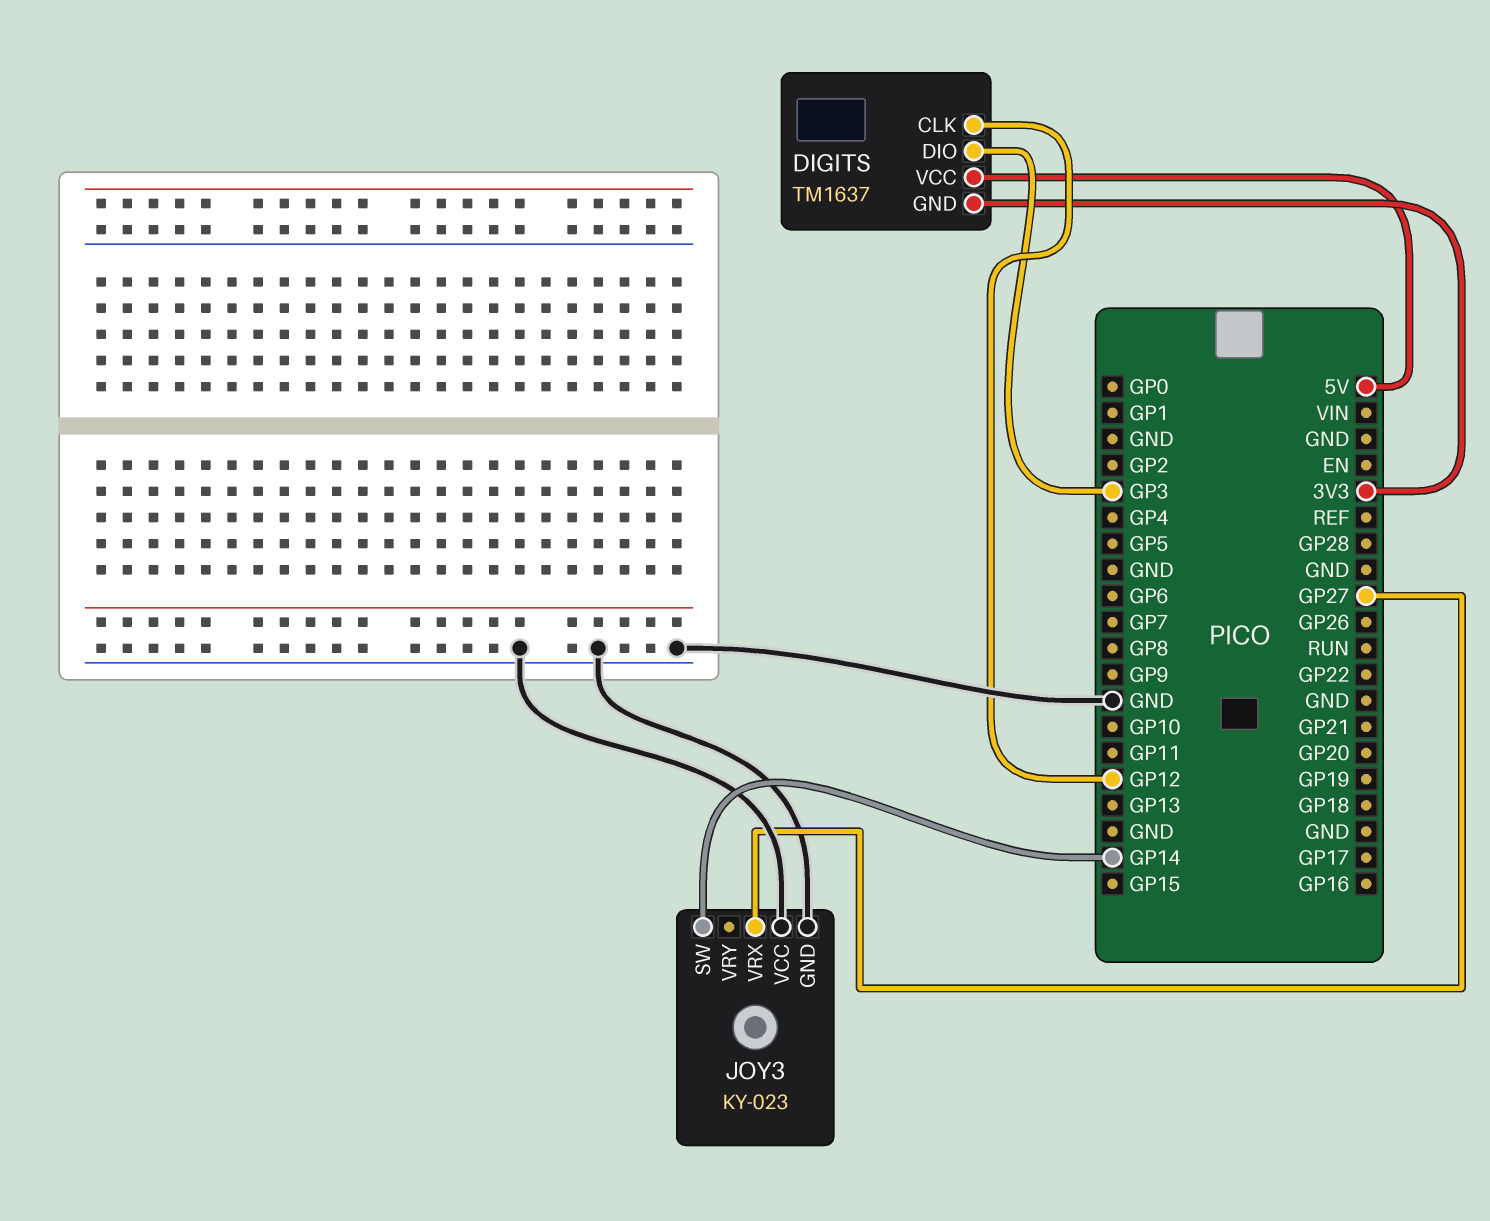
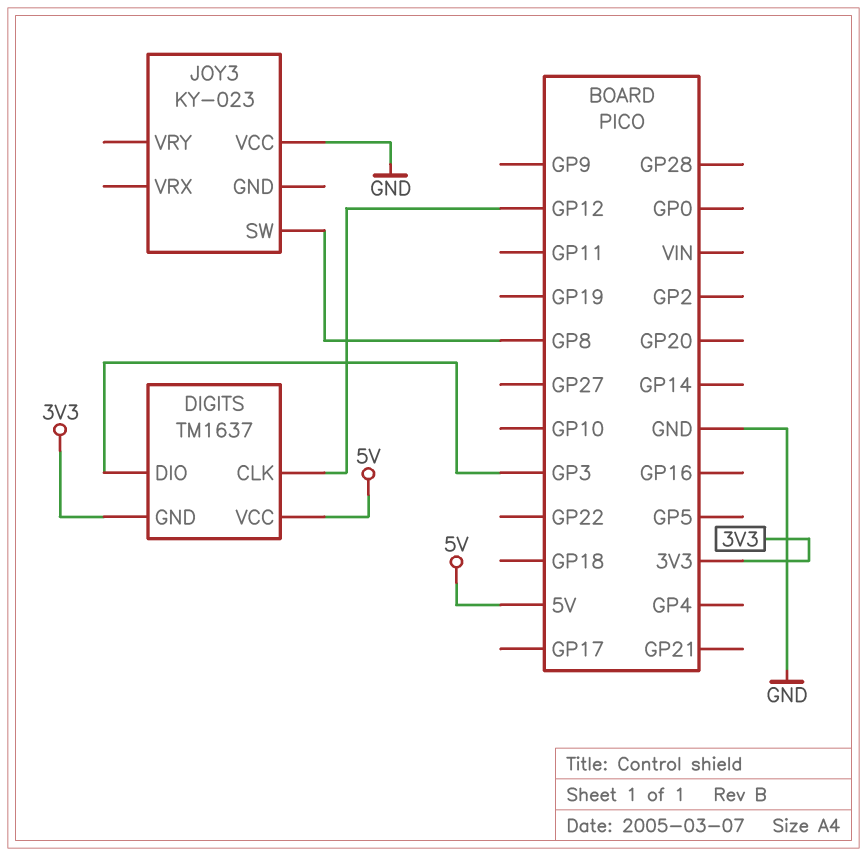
JOY3 pin GND: GND -> none
JOY3 pin SW: GP14 -> GP8
JOY3 pin VRX: GP27 -> none

